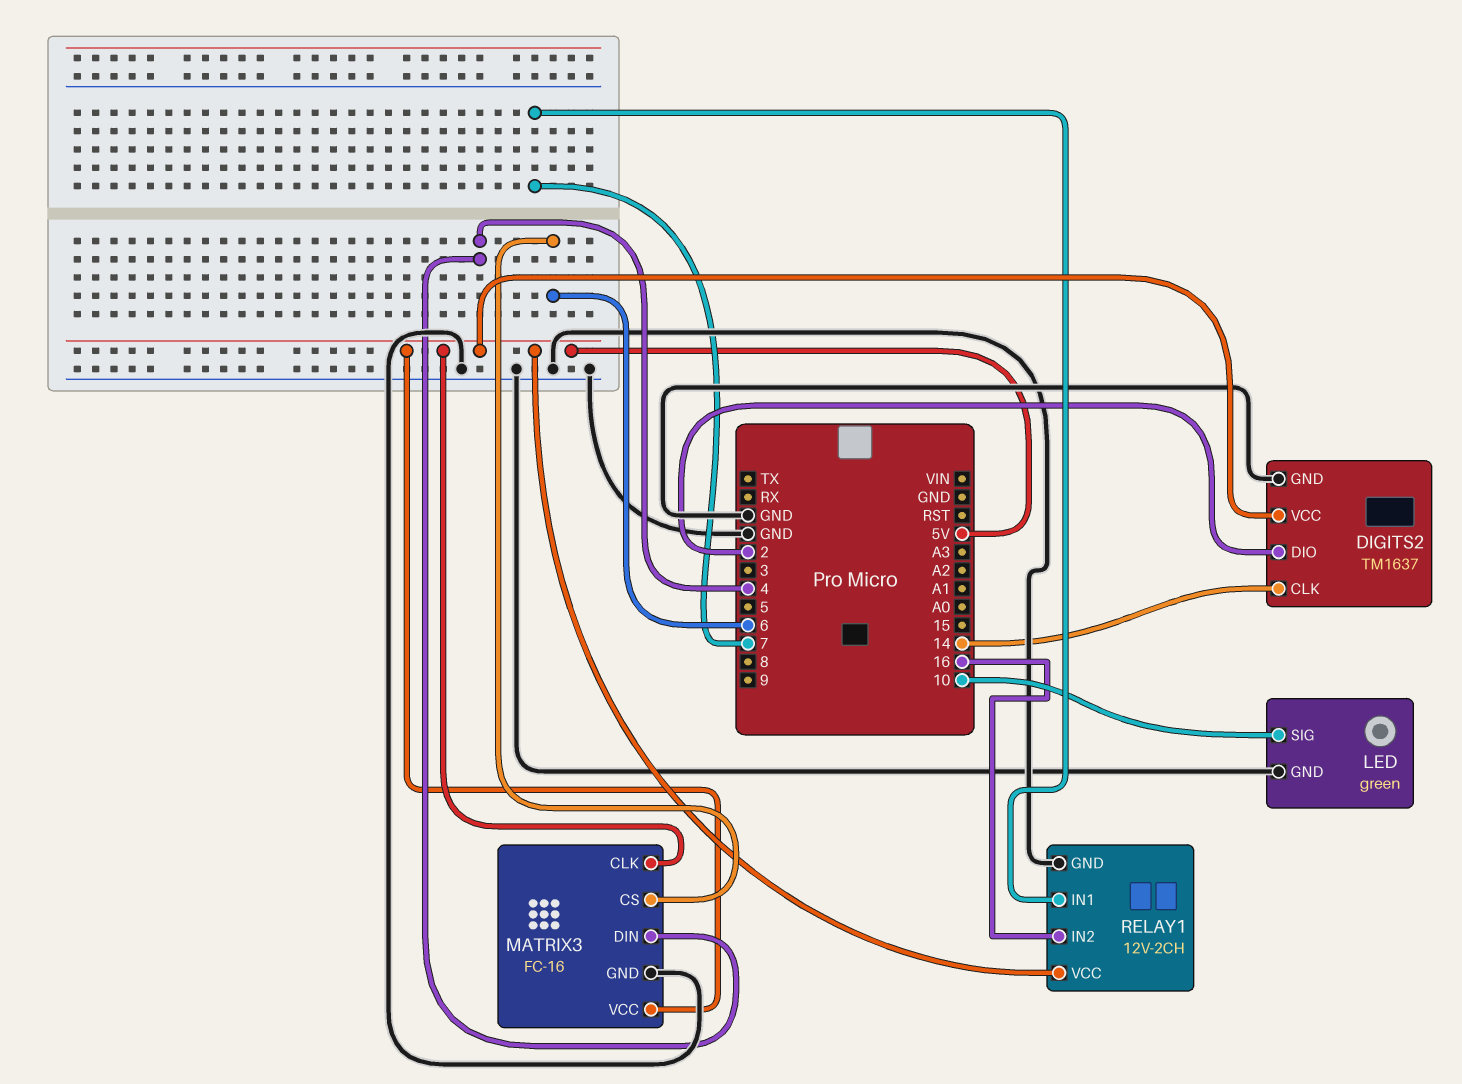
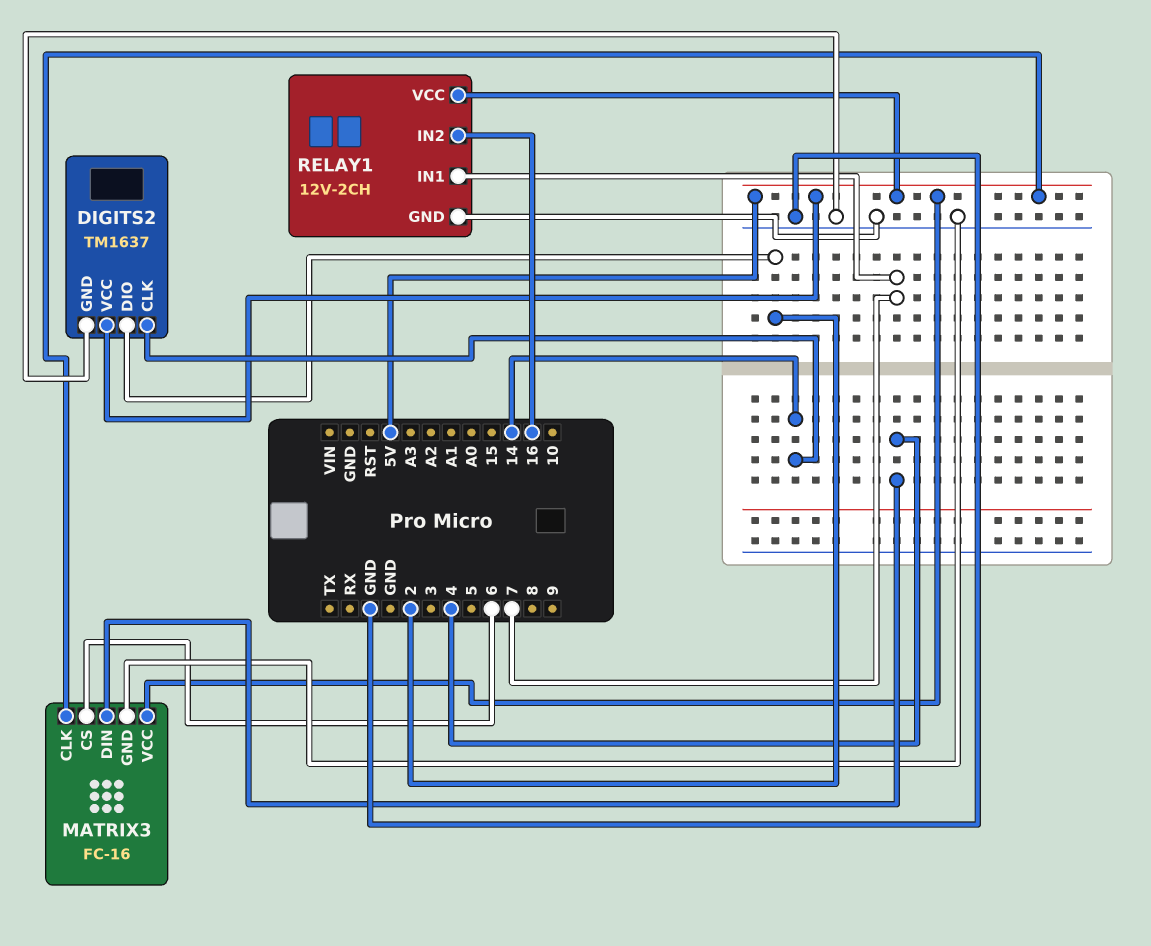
LED: green -> none
LED pin GND: GND -> none
LED pin SIG: 10 -> none

